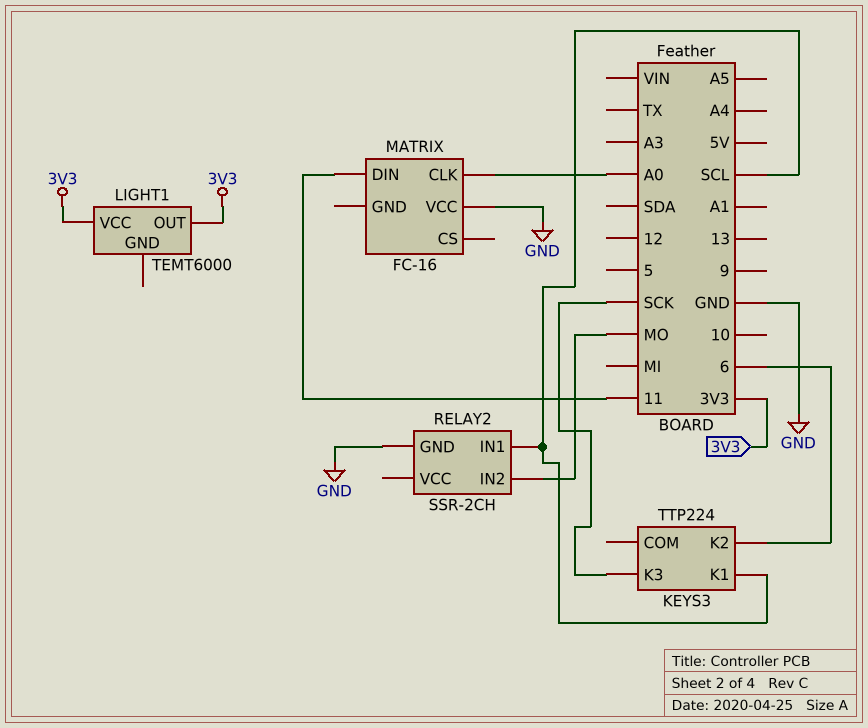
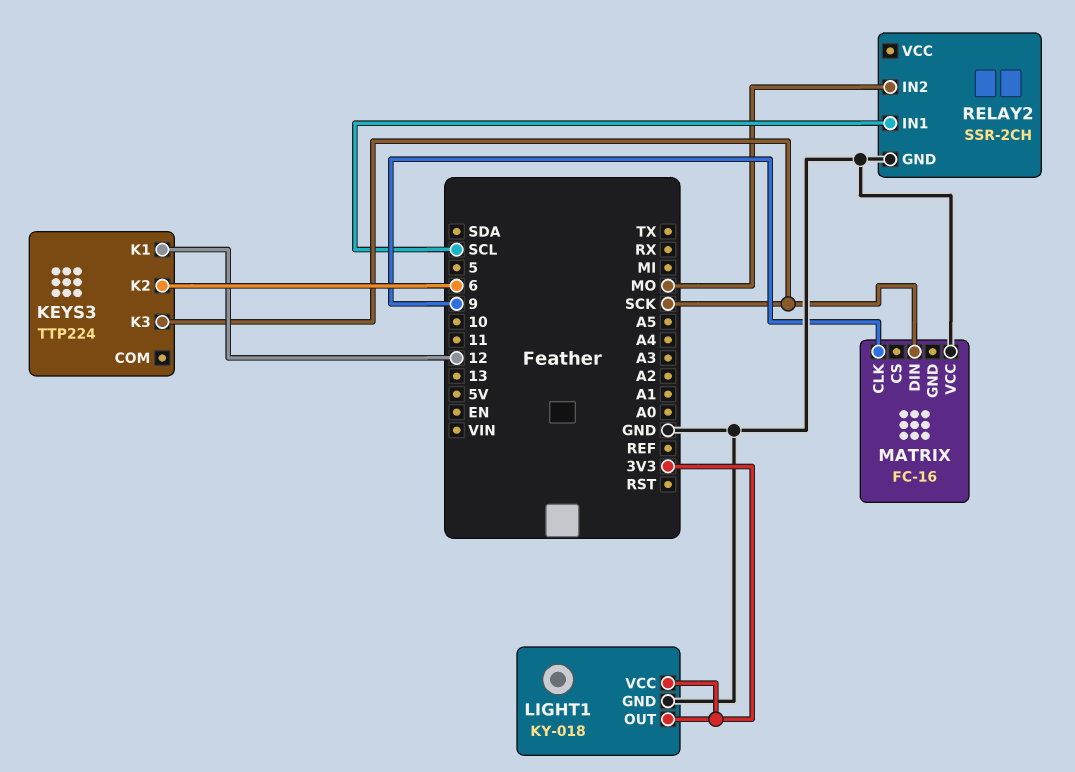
KEYS3 pin K1: SCL -> 12
LIGHT1: TEMT6000 -> KY-018
LIGHT1 pin GND: none -> GND
MATRIX pin CLK: A0 -> 9
MATRIX pin DIN: 11 -> SCK

